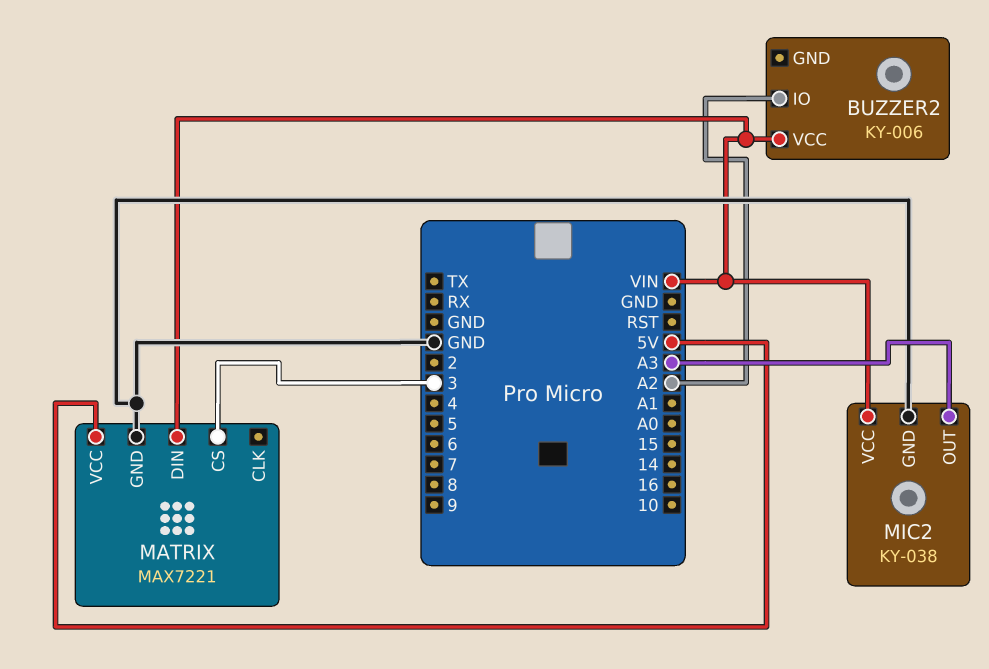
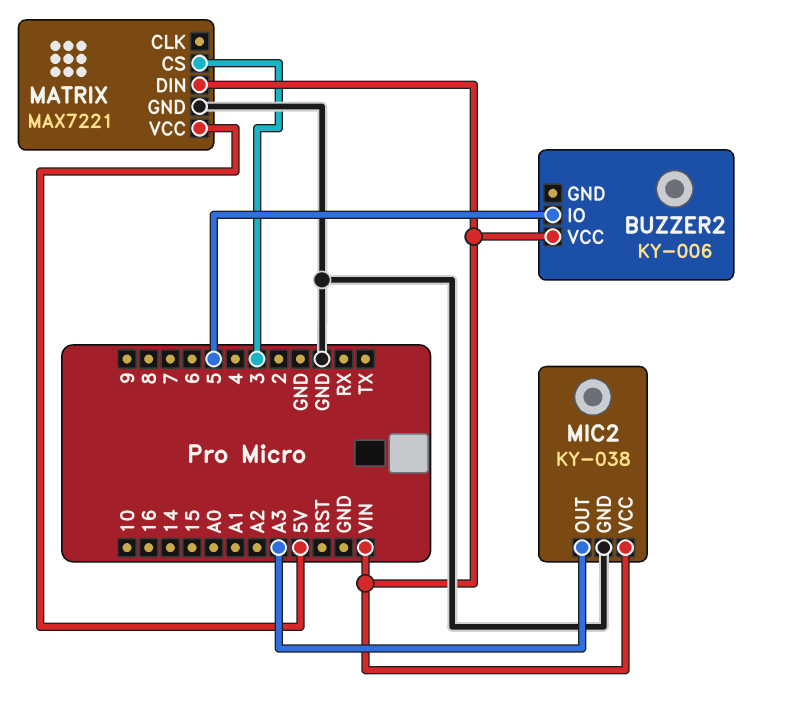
BUZZER2 pin IO: A2 -> 5

